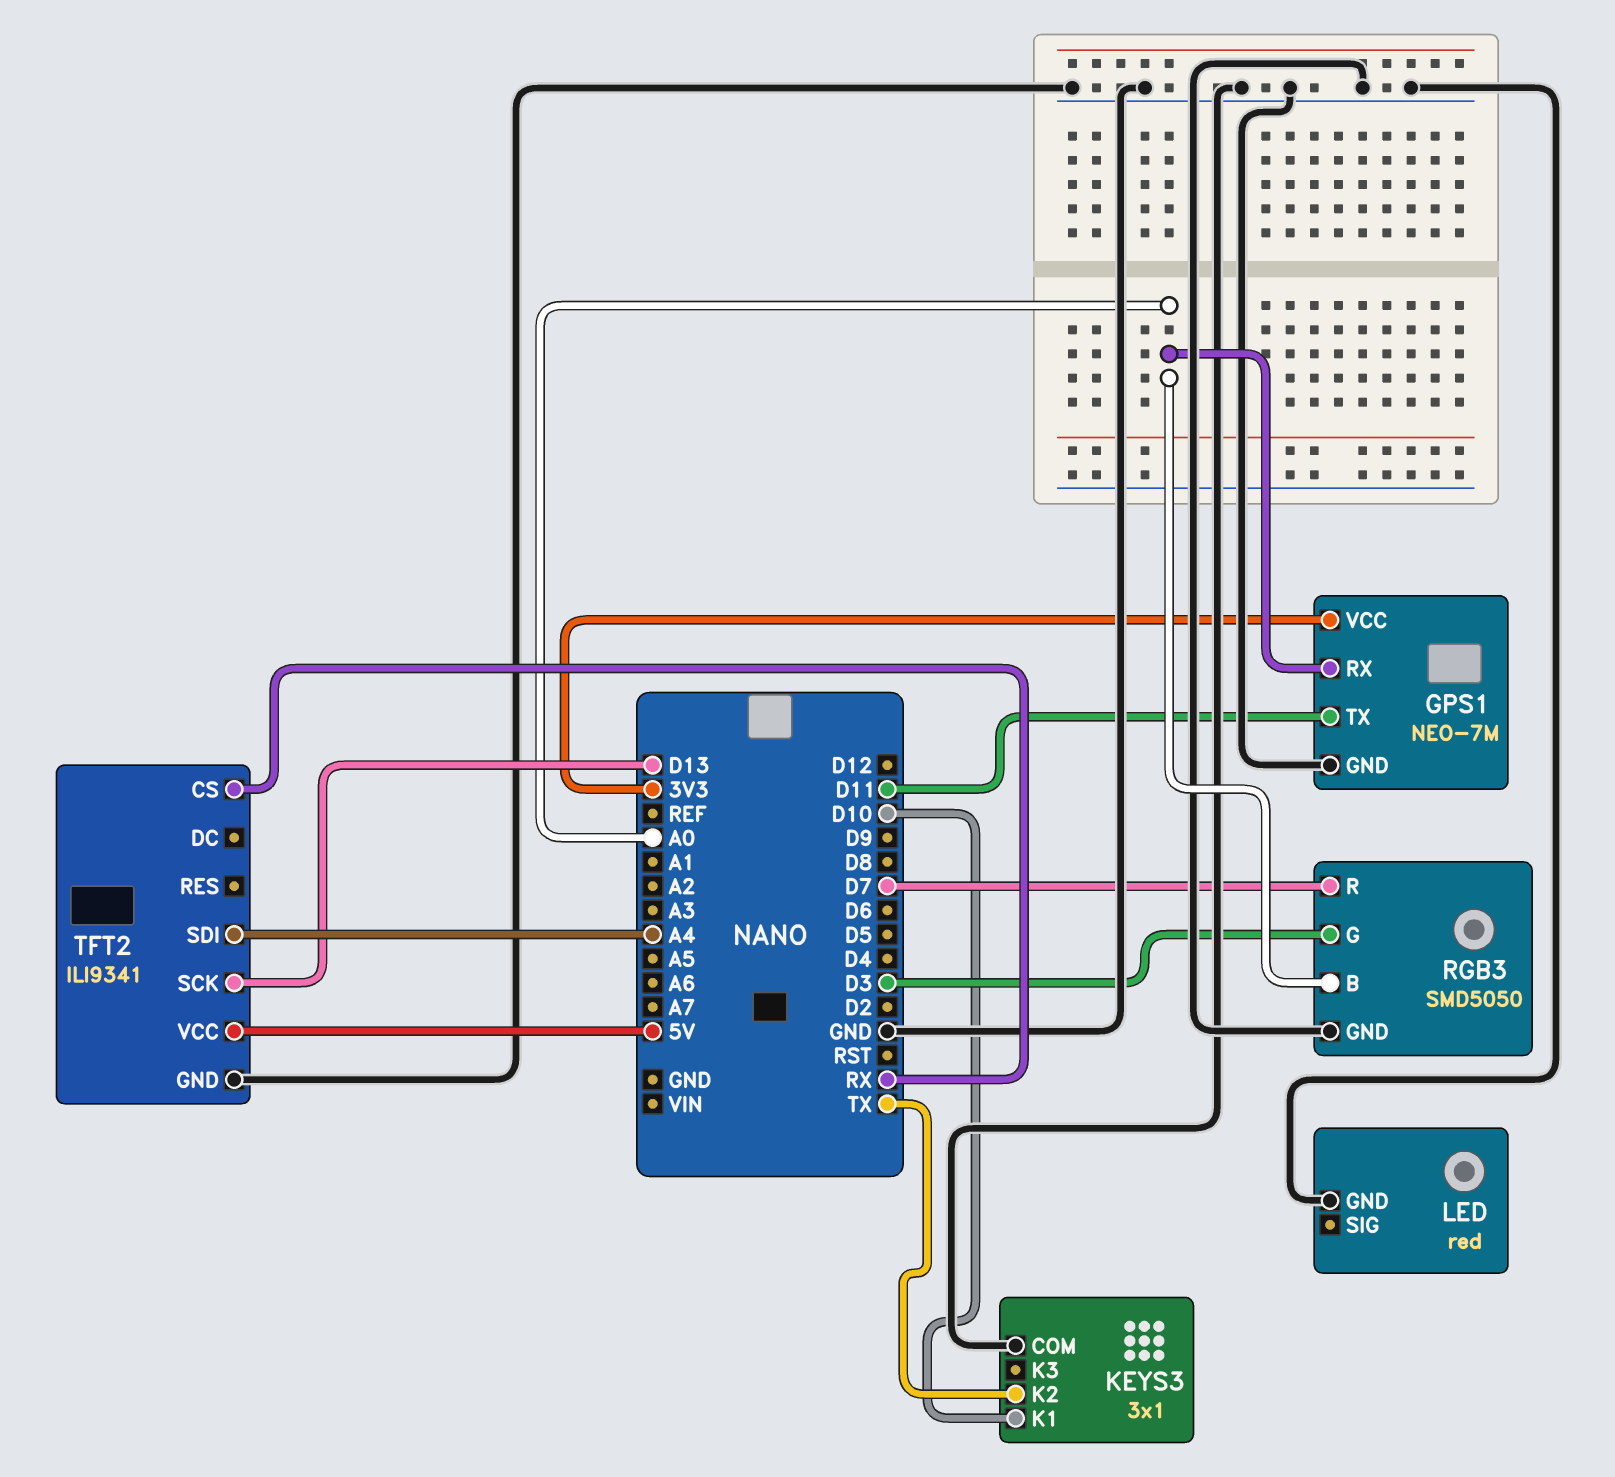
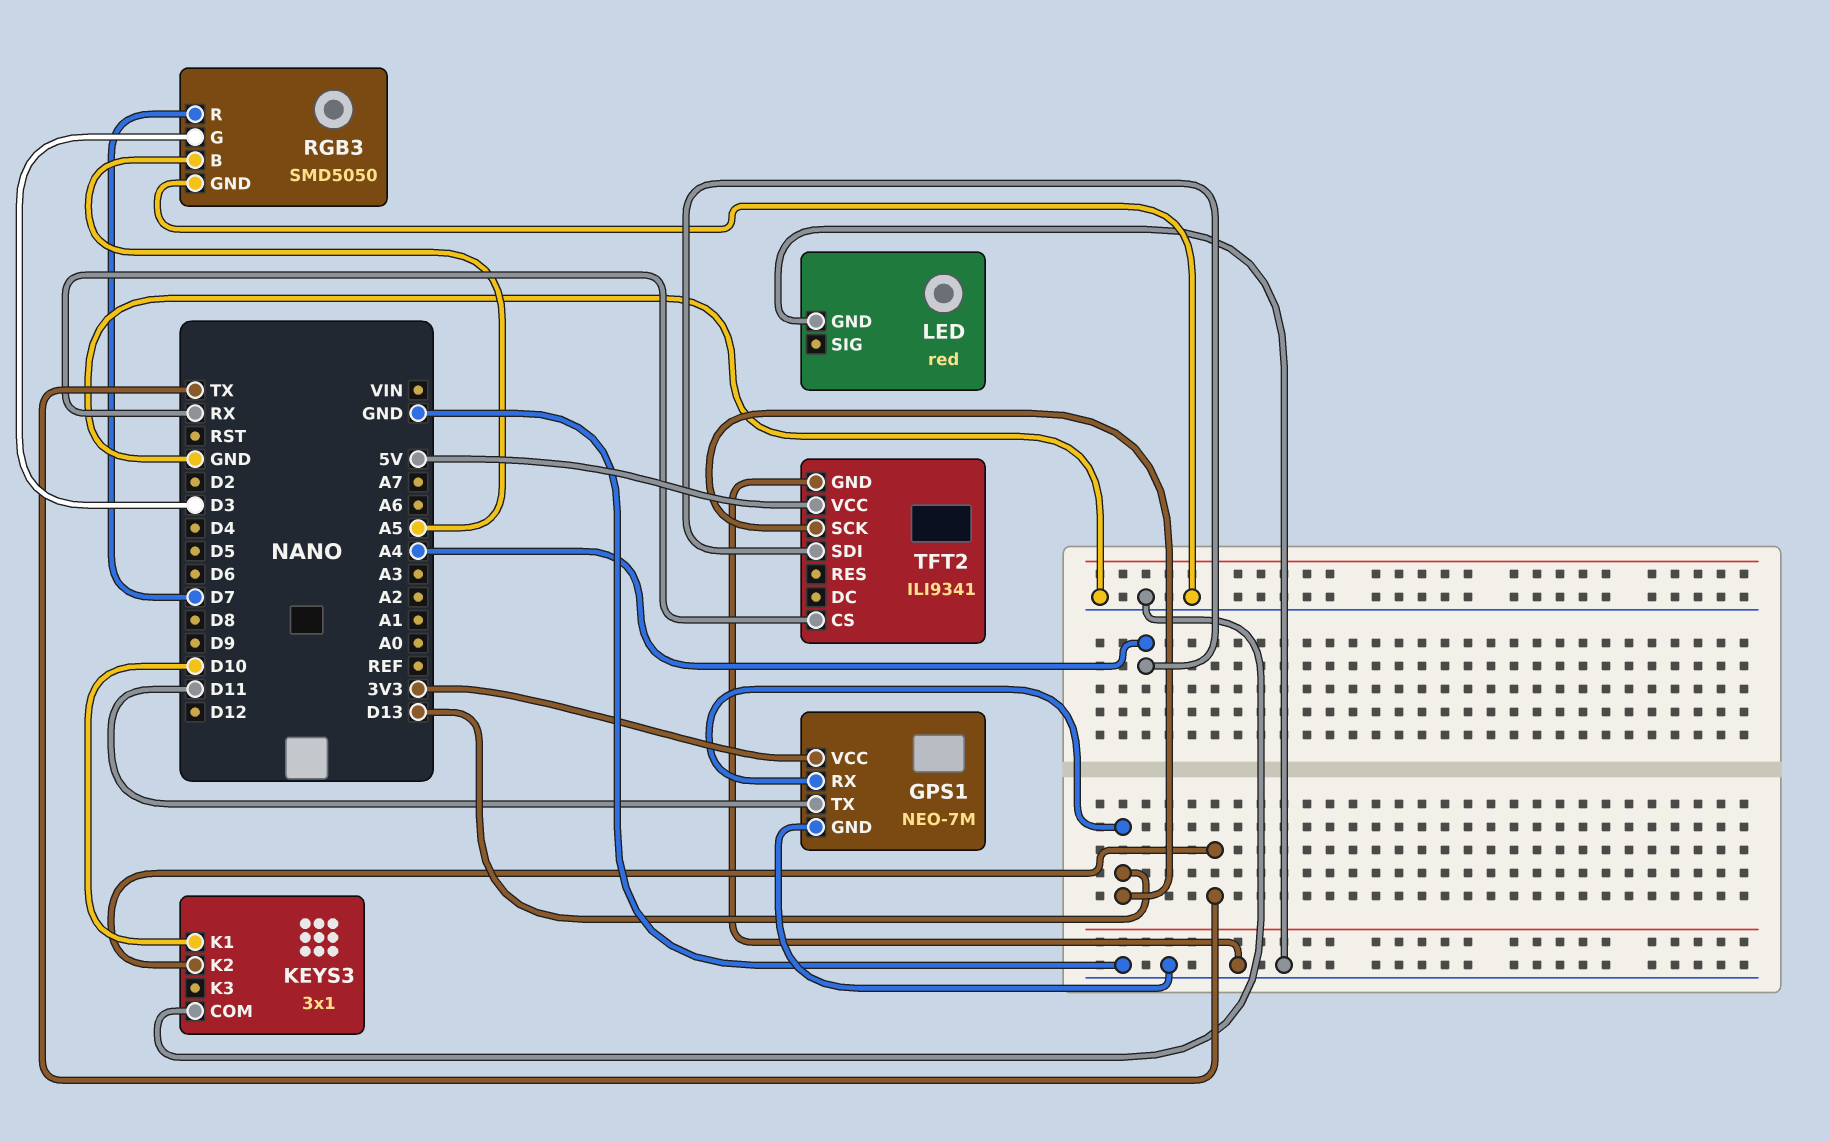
GPS1 pin RX: A0 -> D13
RGB3 pin B: A0 -> A5

